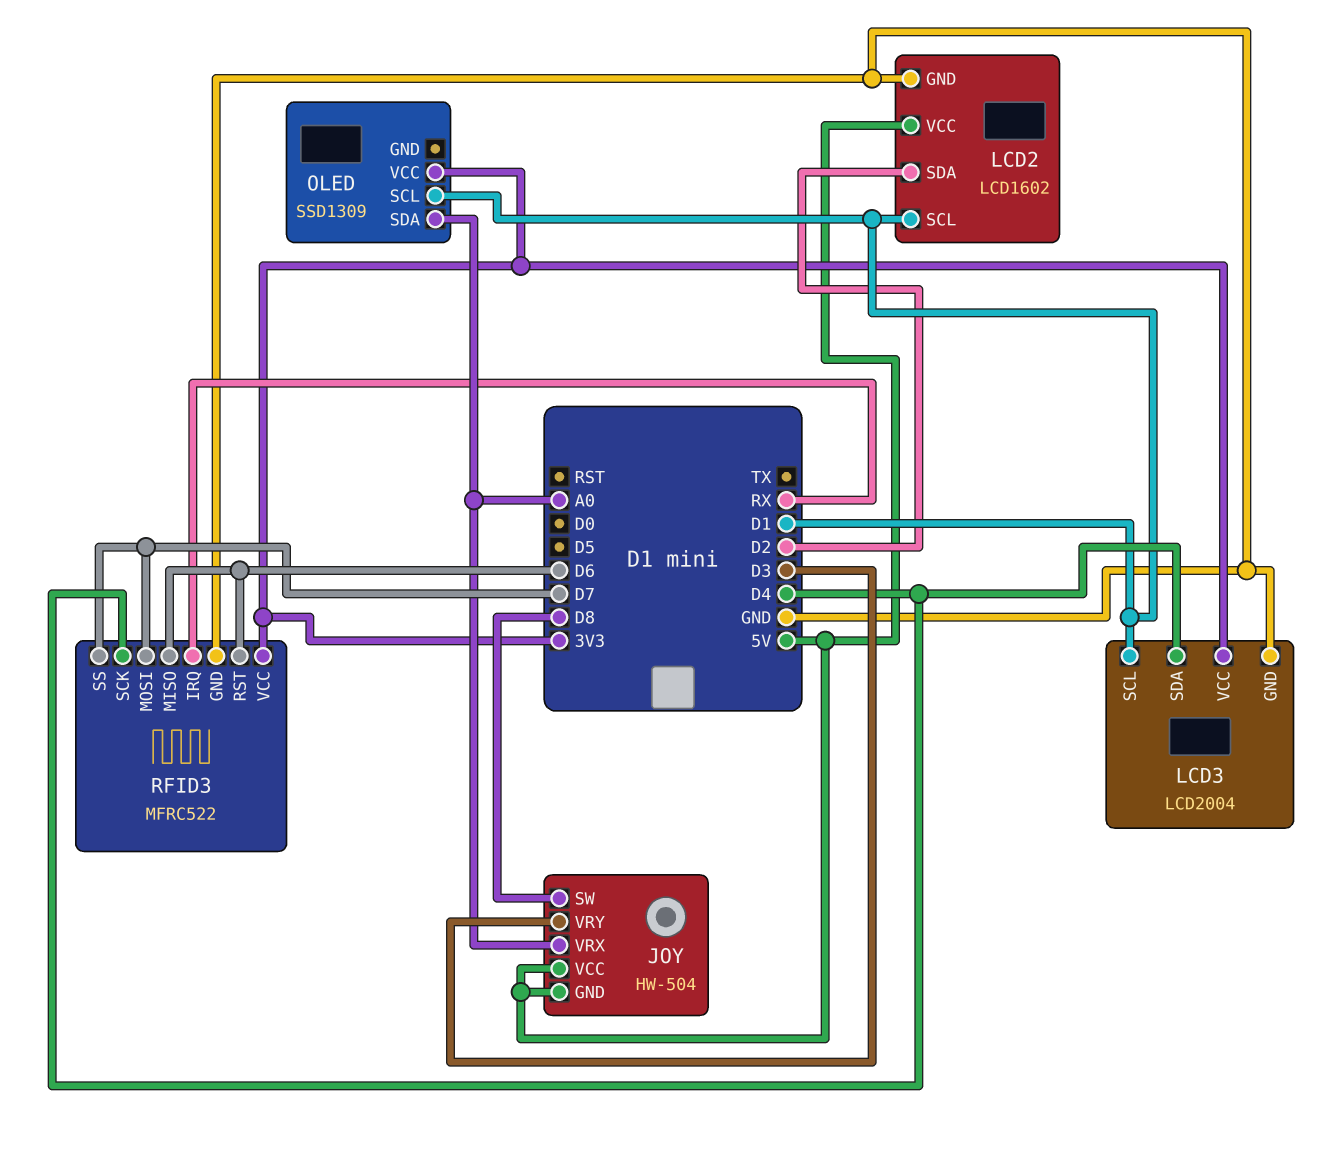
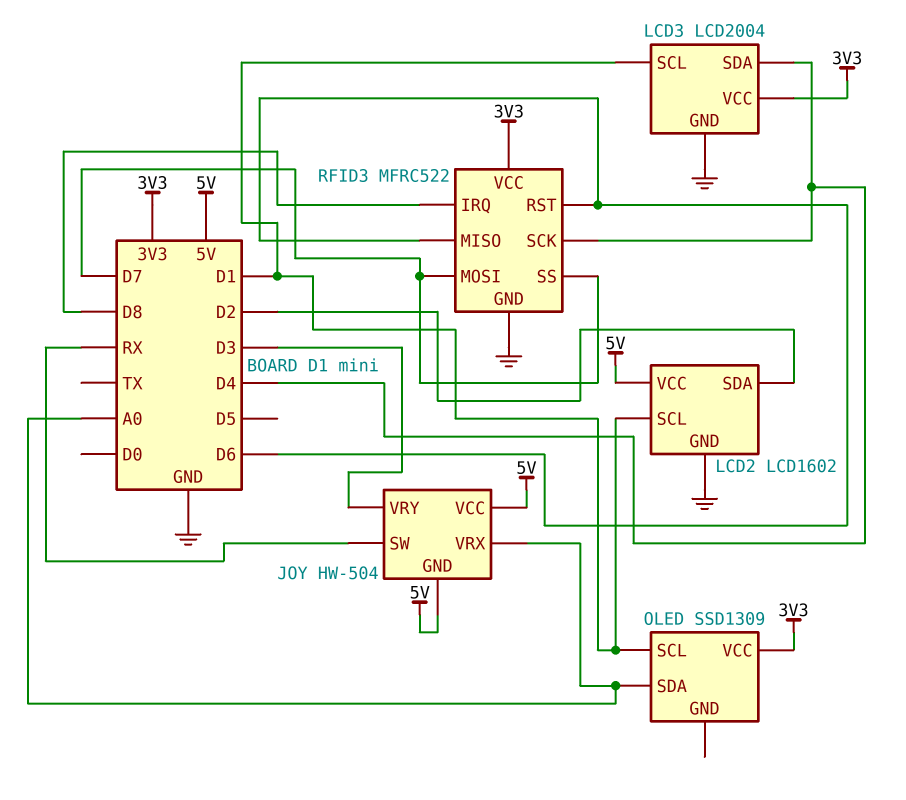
JOY pin SW: D8 -> RX
RFID3 pin IRQ: RX -> D8

